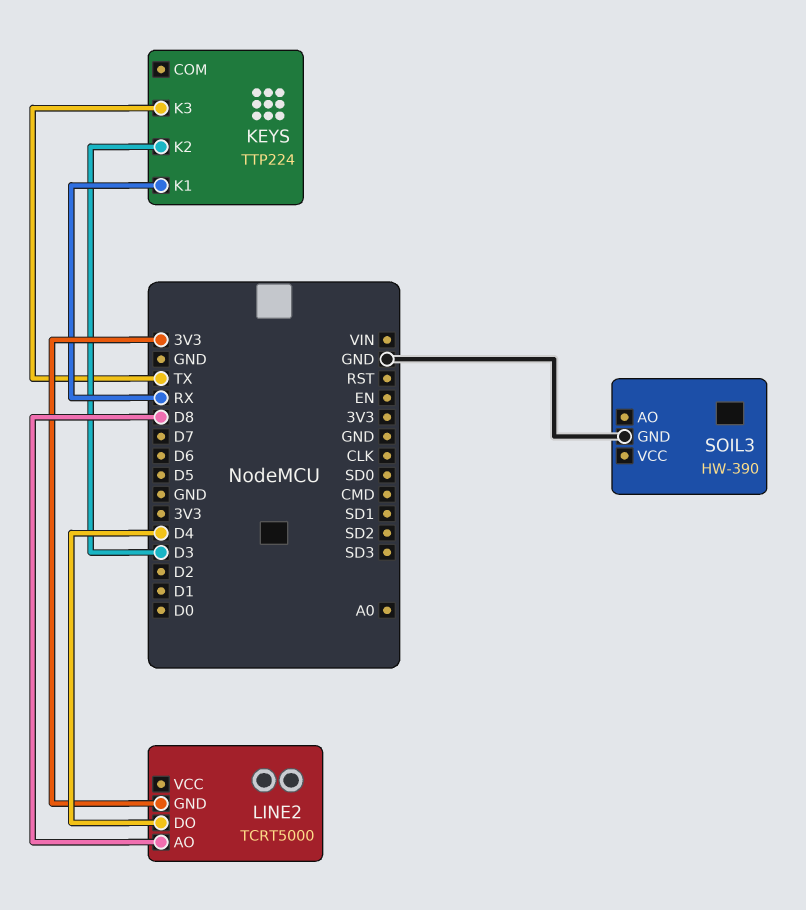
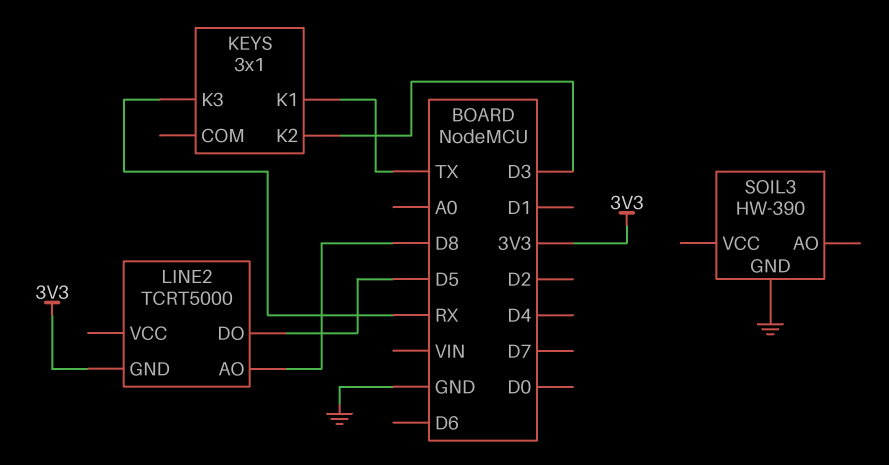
KEYS: TTP224 -> 3x1
KEYS pin K1: RX -> TX
KEYS pin K3: TX -> RX
LINE2 pin DO: D4 -> D5

